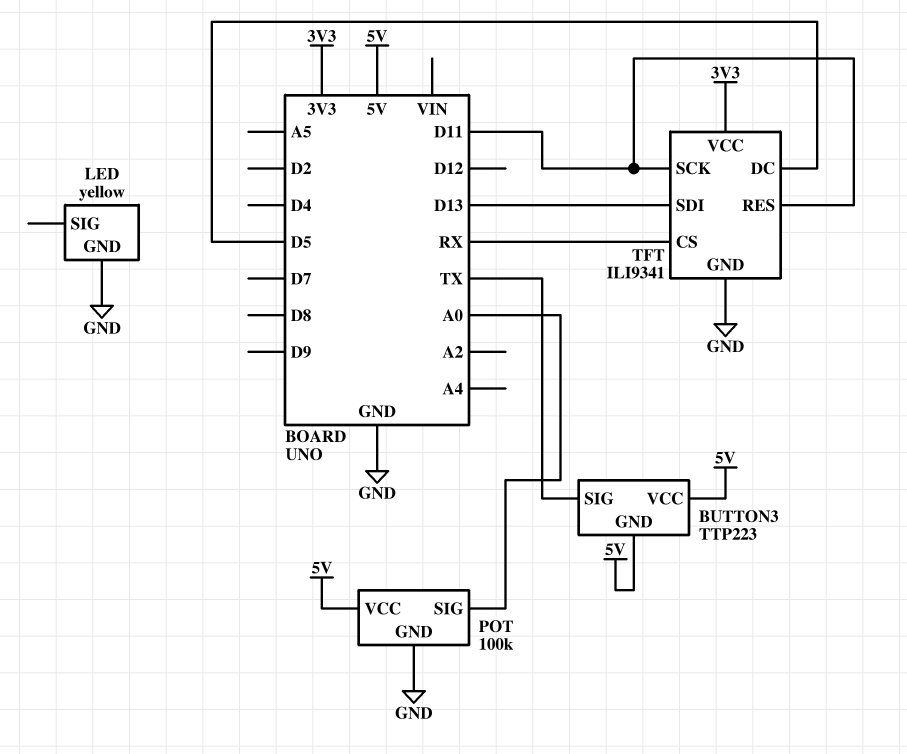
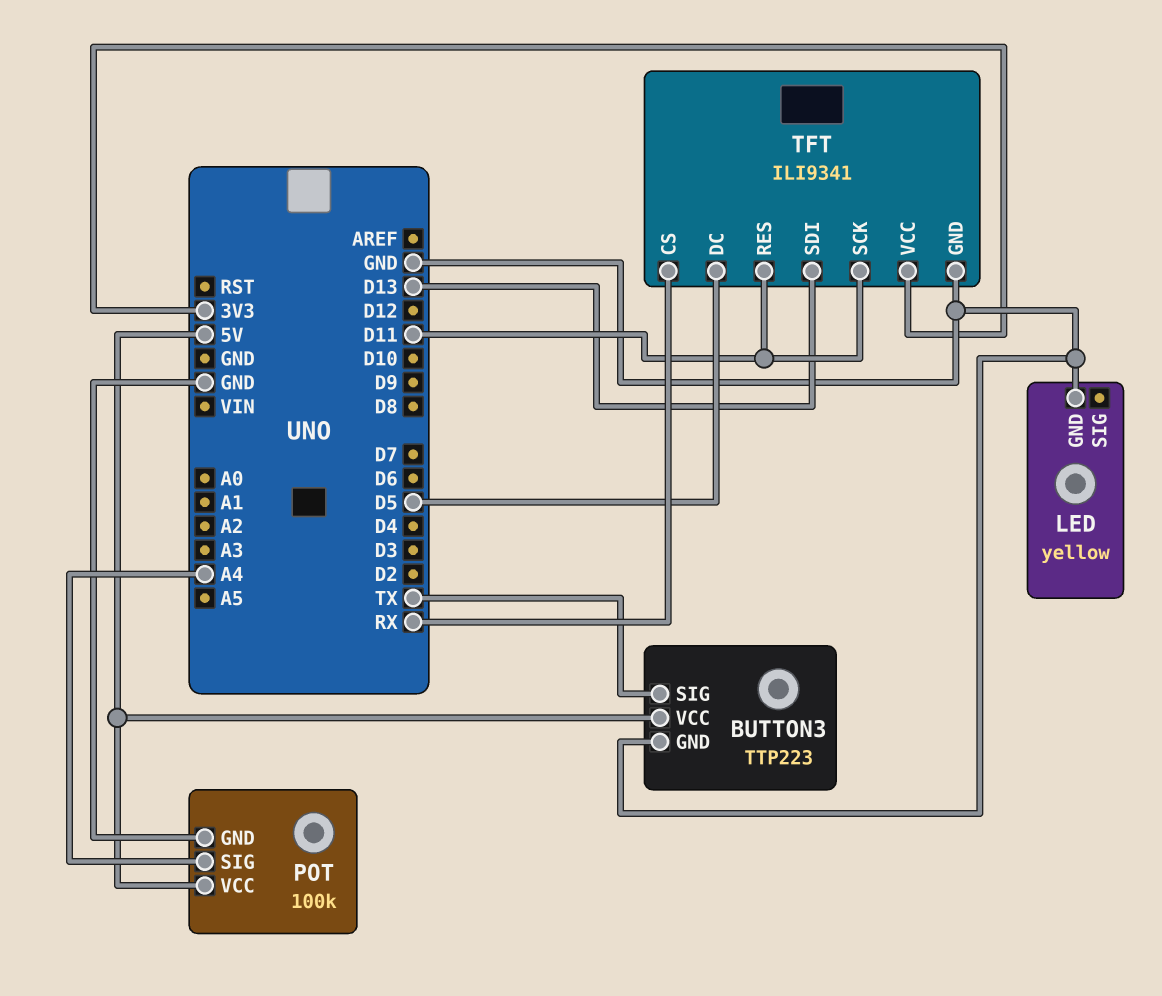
BUTTON3 pin GND: 5V -> GND
POT pin SIG: A0 -> A4

